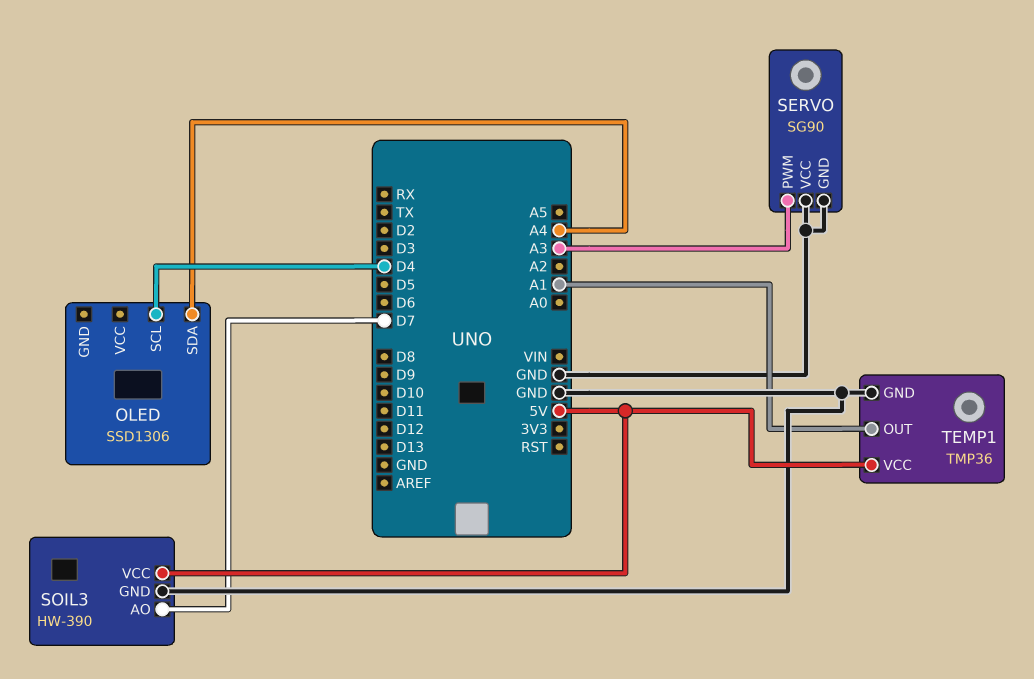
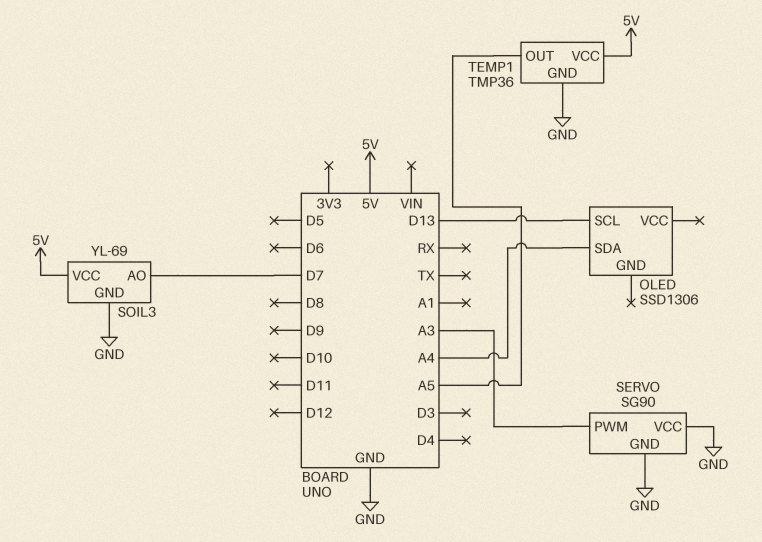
OLED pin SCL: D4 -> D13
SOIL3: HW-390 -> YL-69
TEMP1 pin OUT: A1 -> A5

